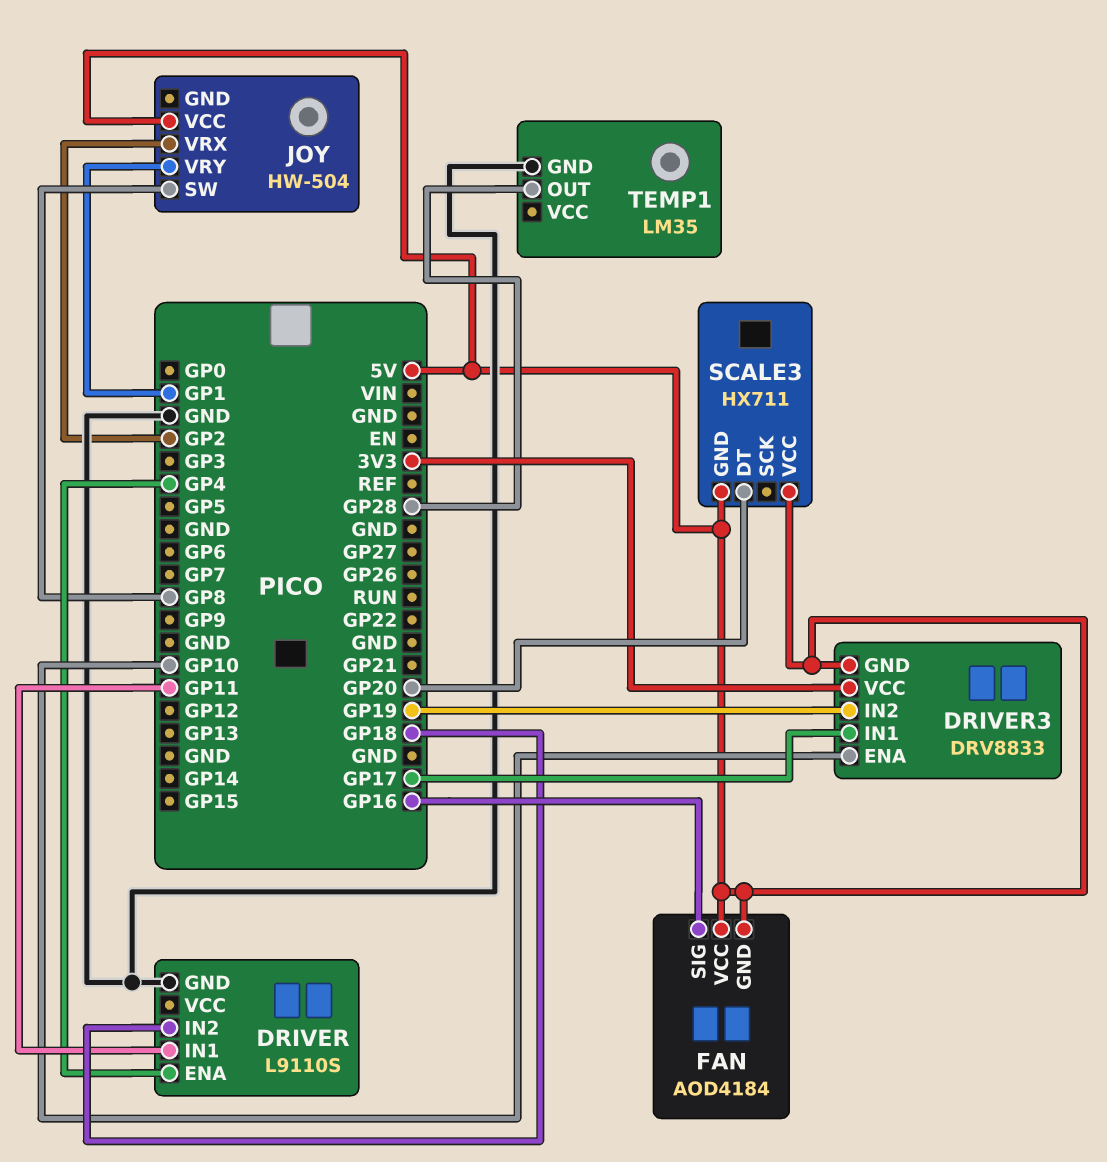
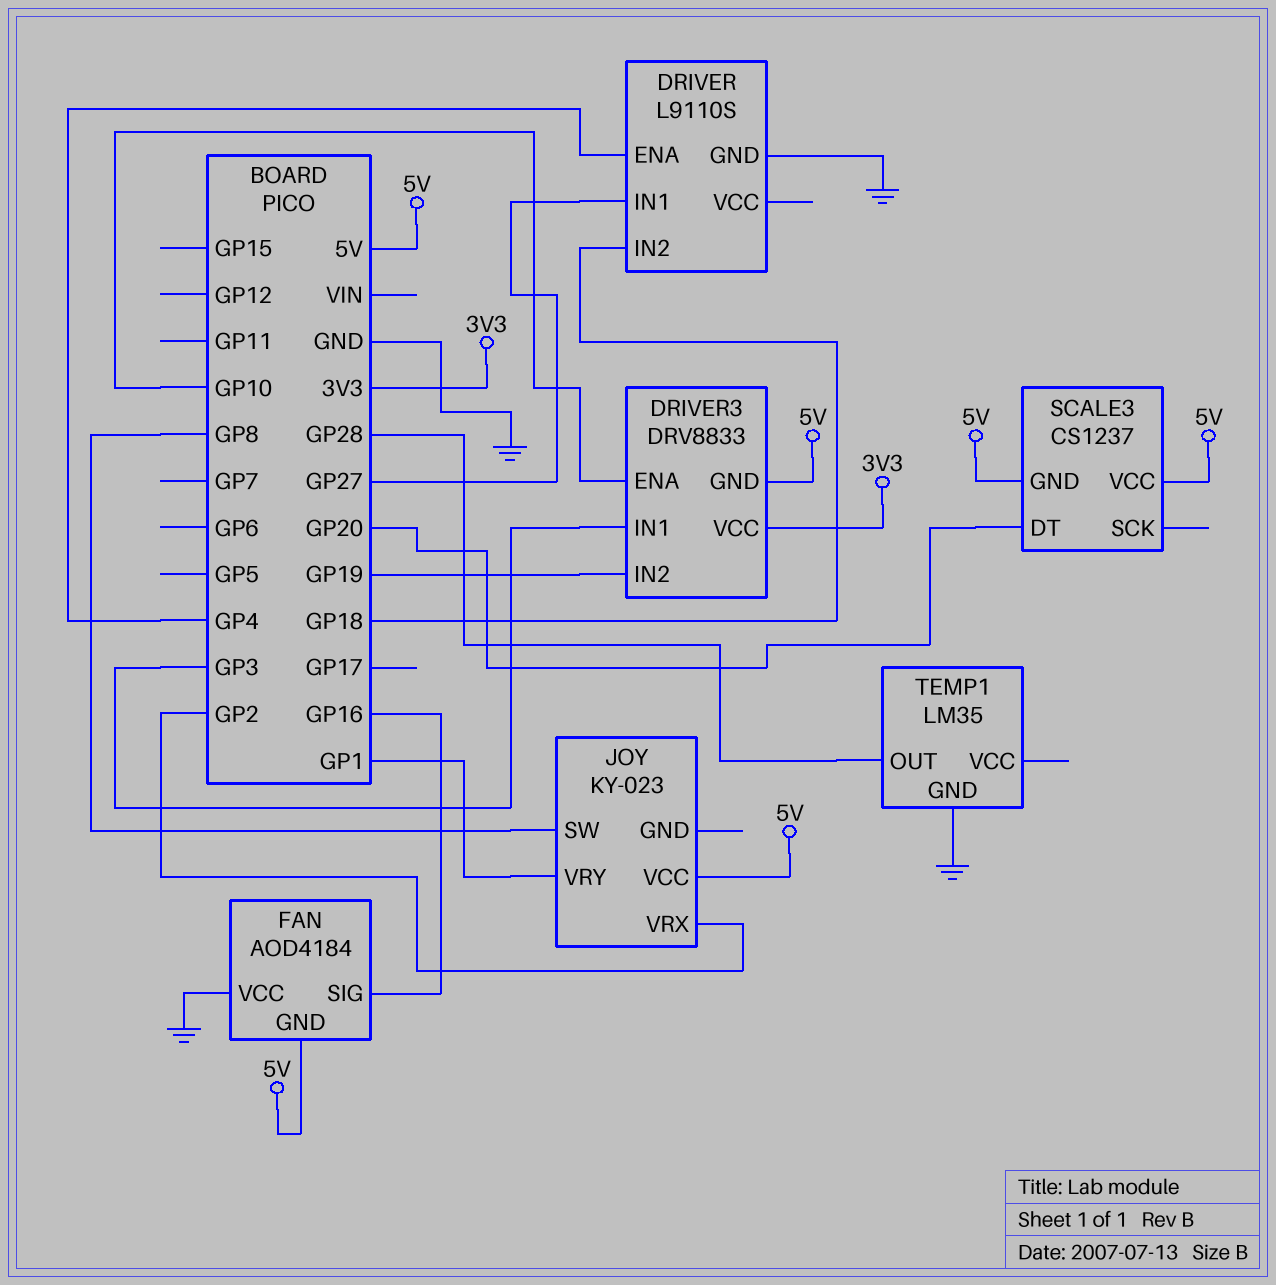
DRIVER pin IN1: GP11 -> GP27
DRIVER3 pin IN1: GP17 -> GP3
FAN pin VCC: 5V -> GND
JOY: HW-504 -> KY-023
SCALE3: HX711 -> CS1237

